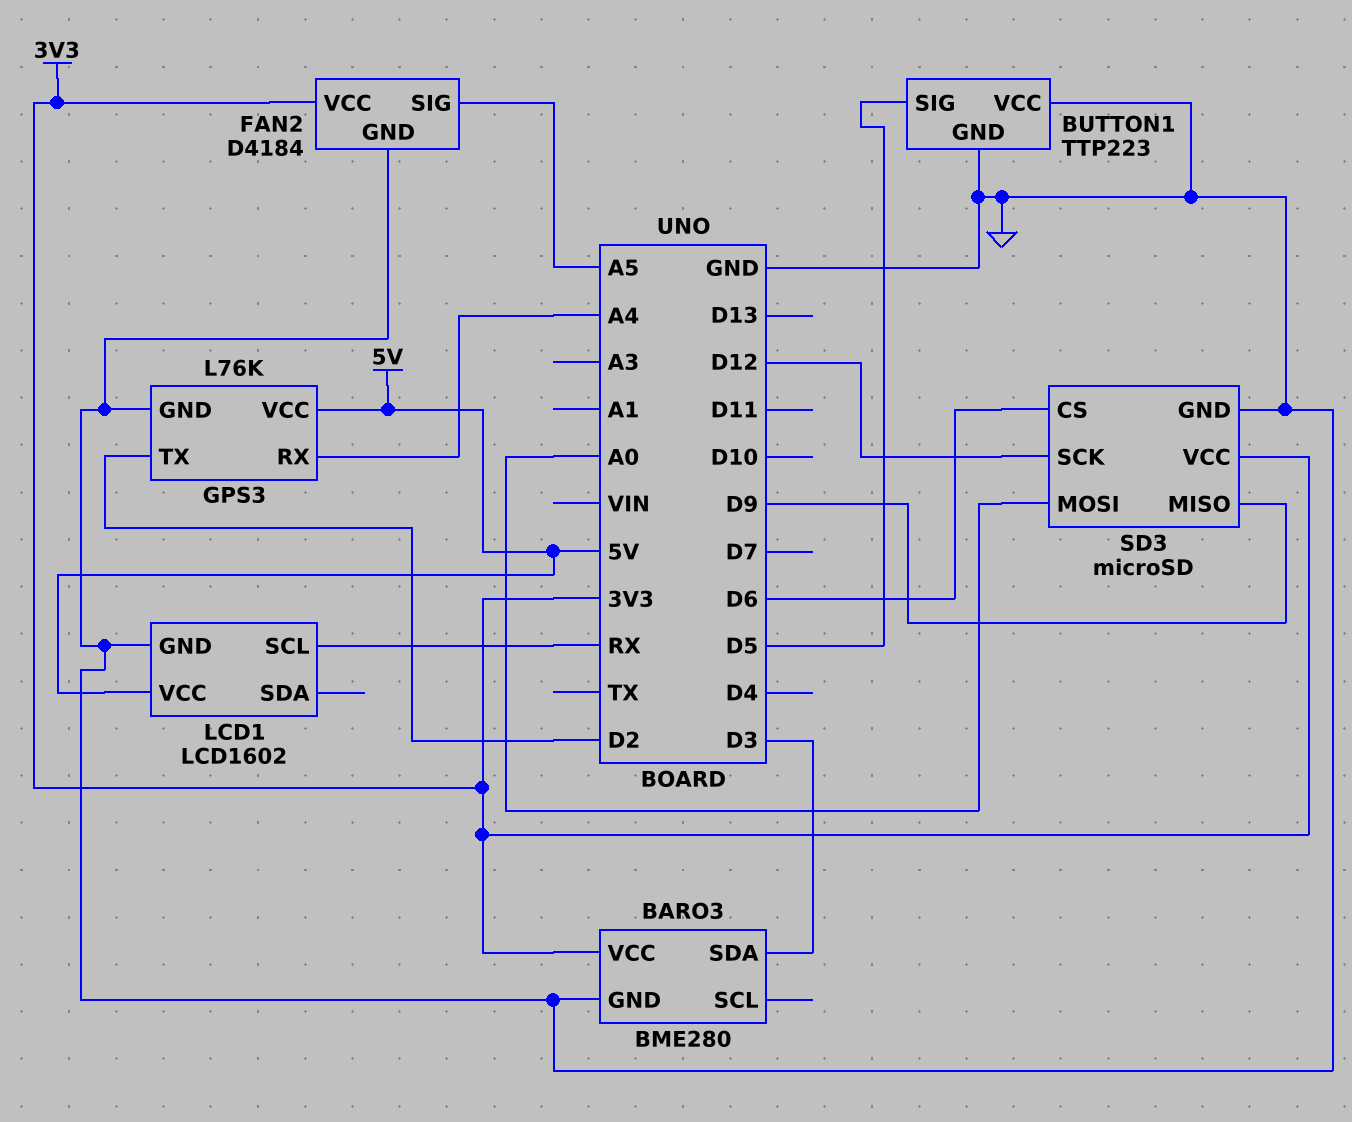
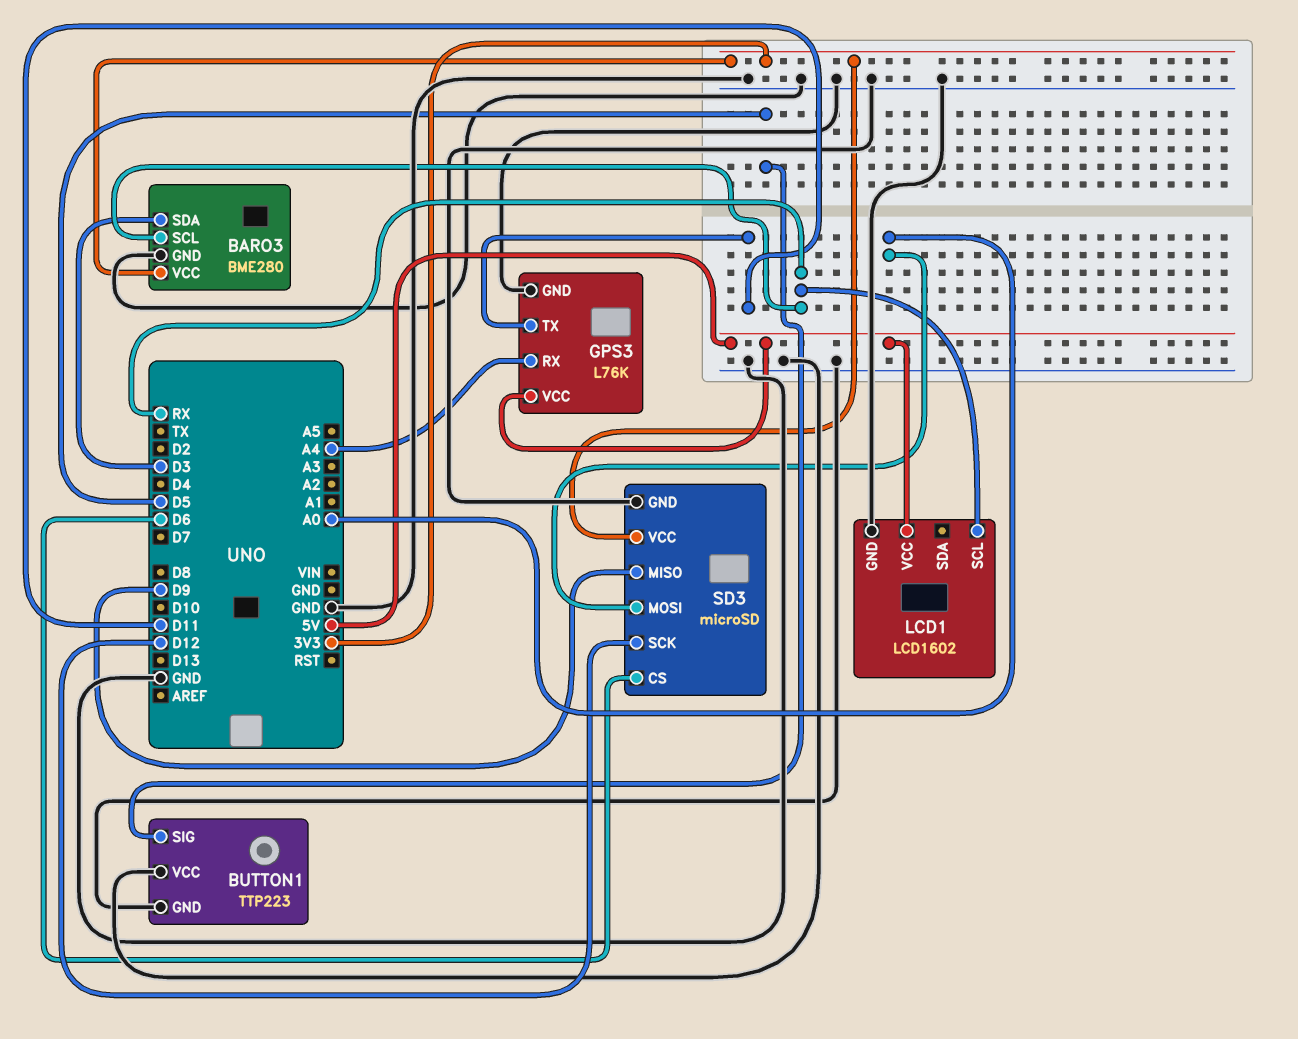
BARO3 pin SCL: none -> RX
FAN2: D4184 -> none
FAN2 pin GND: GND -> none
FAN2 pin SIG: A5 -> none
FAN2 pin VCC: 3V3 -> none
GPS3 pin TX: D2 -> D11

